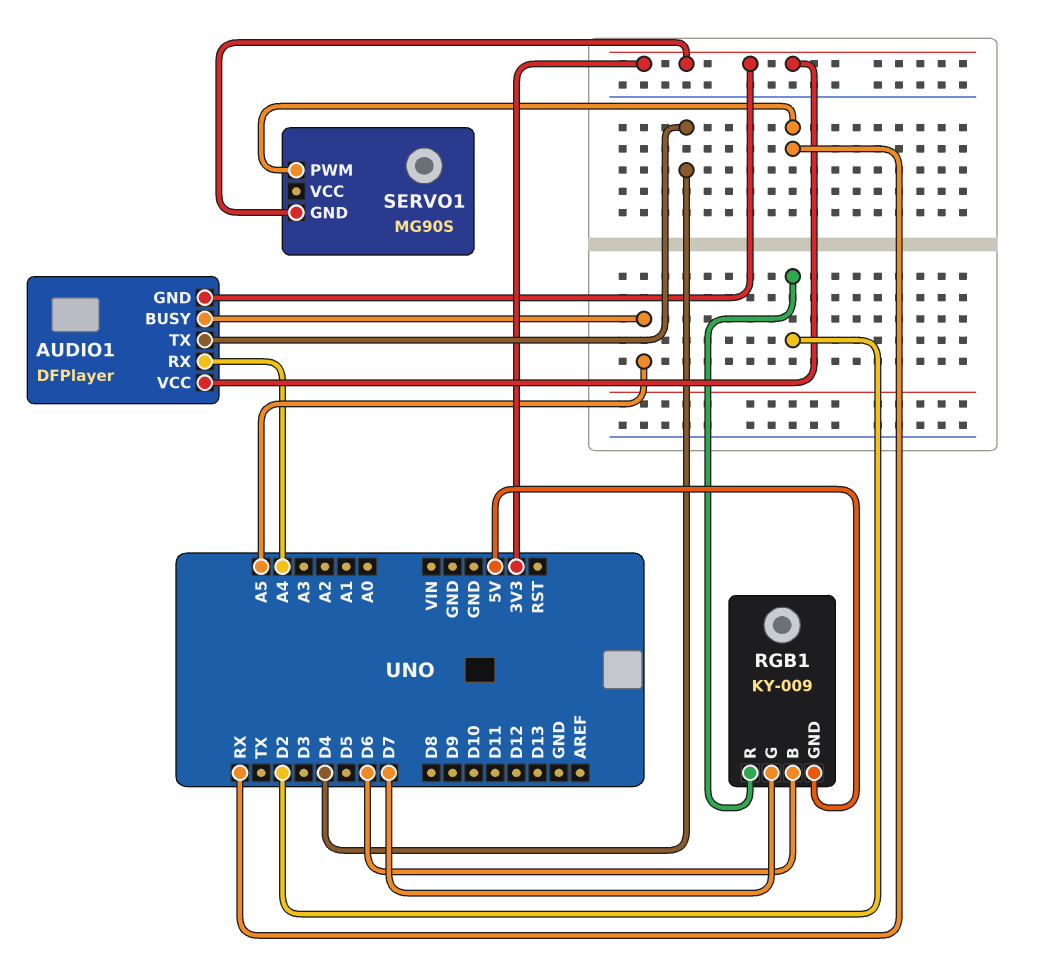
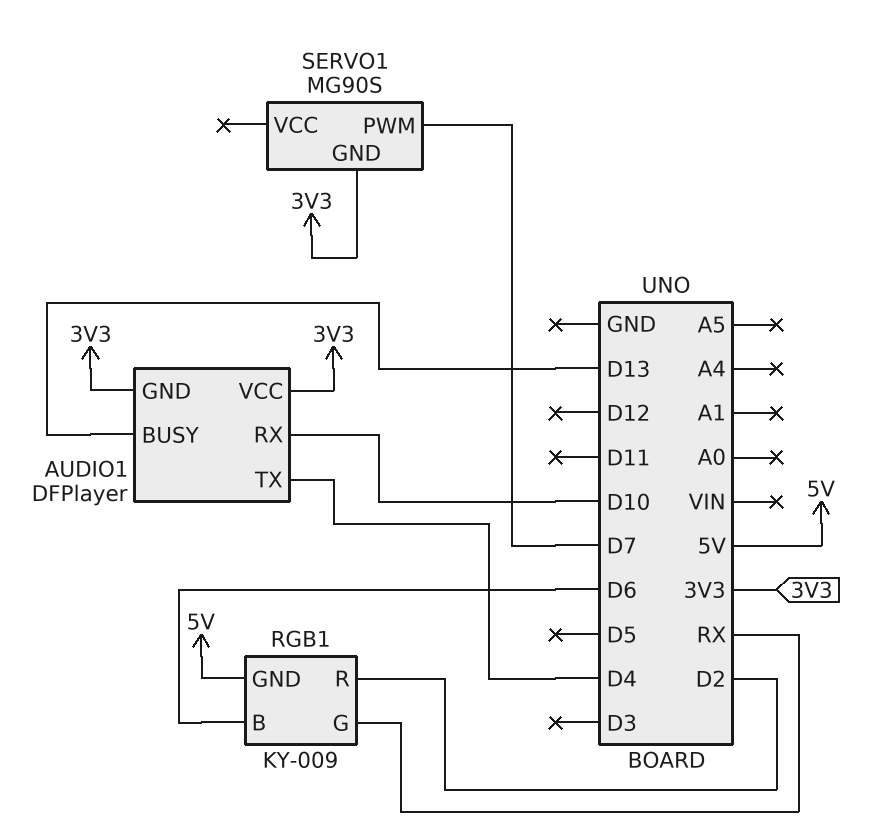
AUDIO1 pin BUSY: A5 -> D13
AUDIO1 pin RX: A4 -> D10
RGB1 pin G: D7 -> RX
SERVO1 pin PWM: RX -> D7

